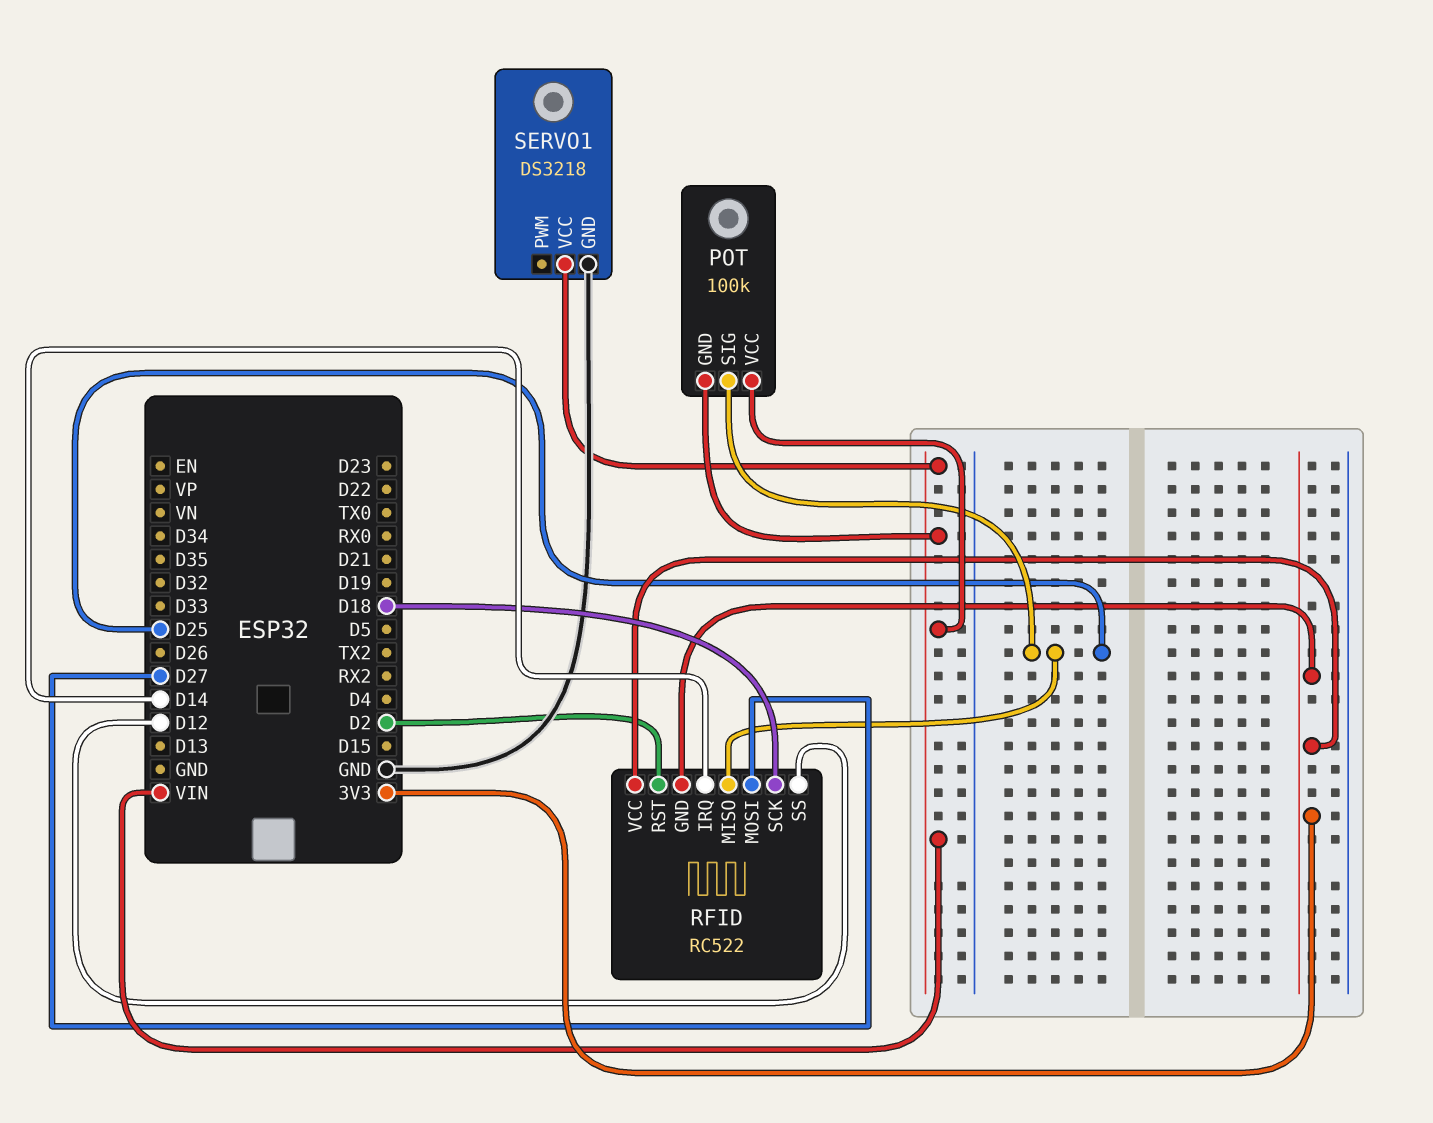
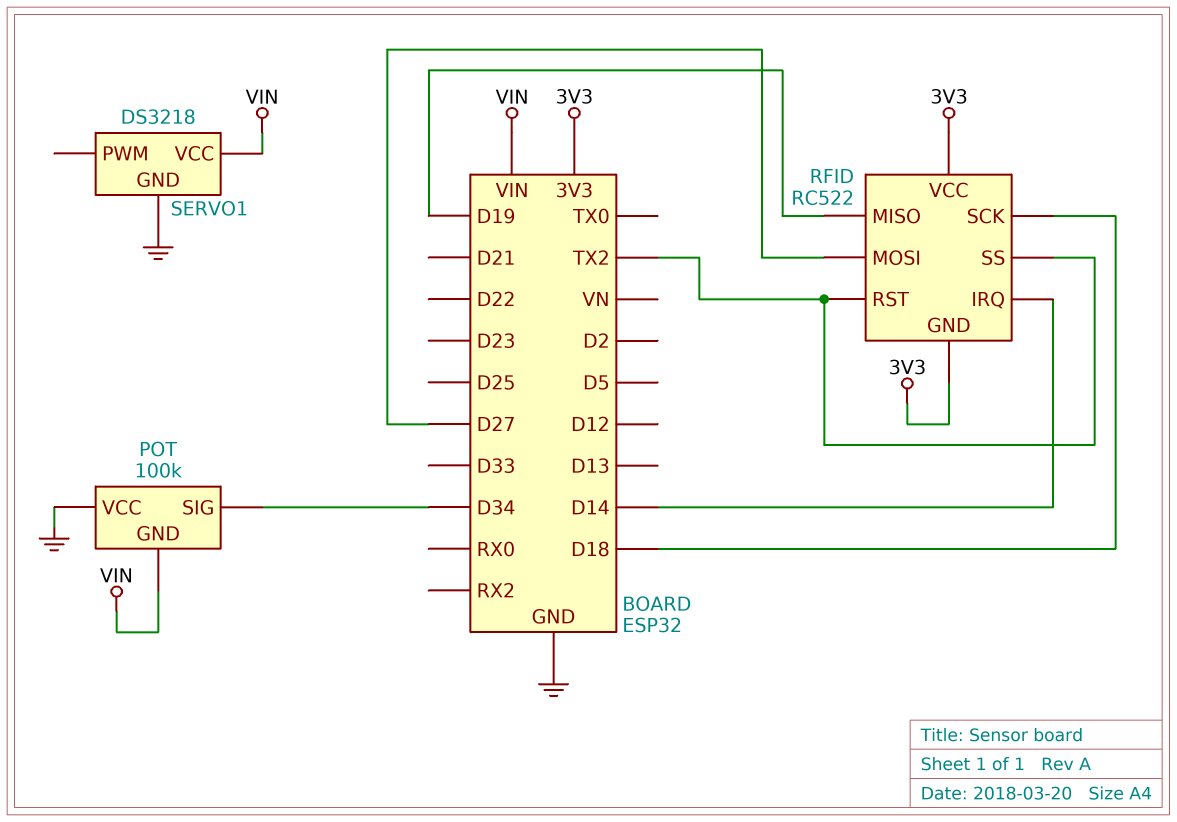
POT pin SIG: D25 -> D34
POT pin VCC: VIN -> GND
RFID pin MISO: D25 -> D19
RFID pin RST: D2 -> TX2
RFID pin SS: D12 -> TX2

